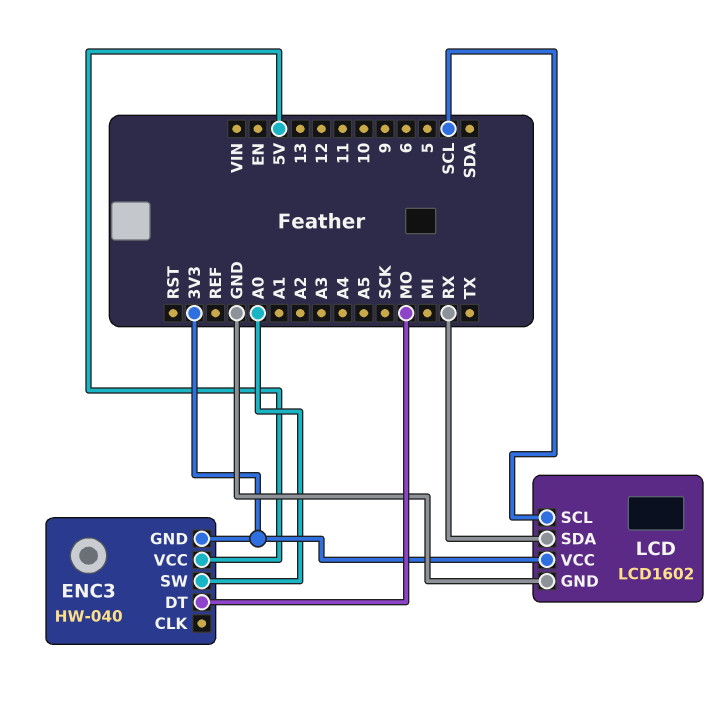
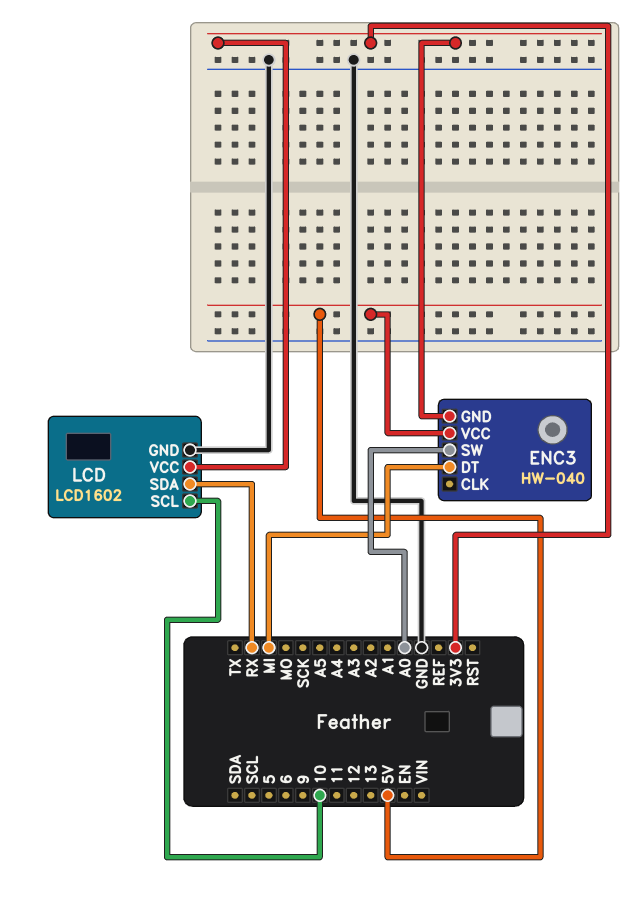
ENC3 pin DT: MO -> MI
LCD pin SCL: SCL -> 10

